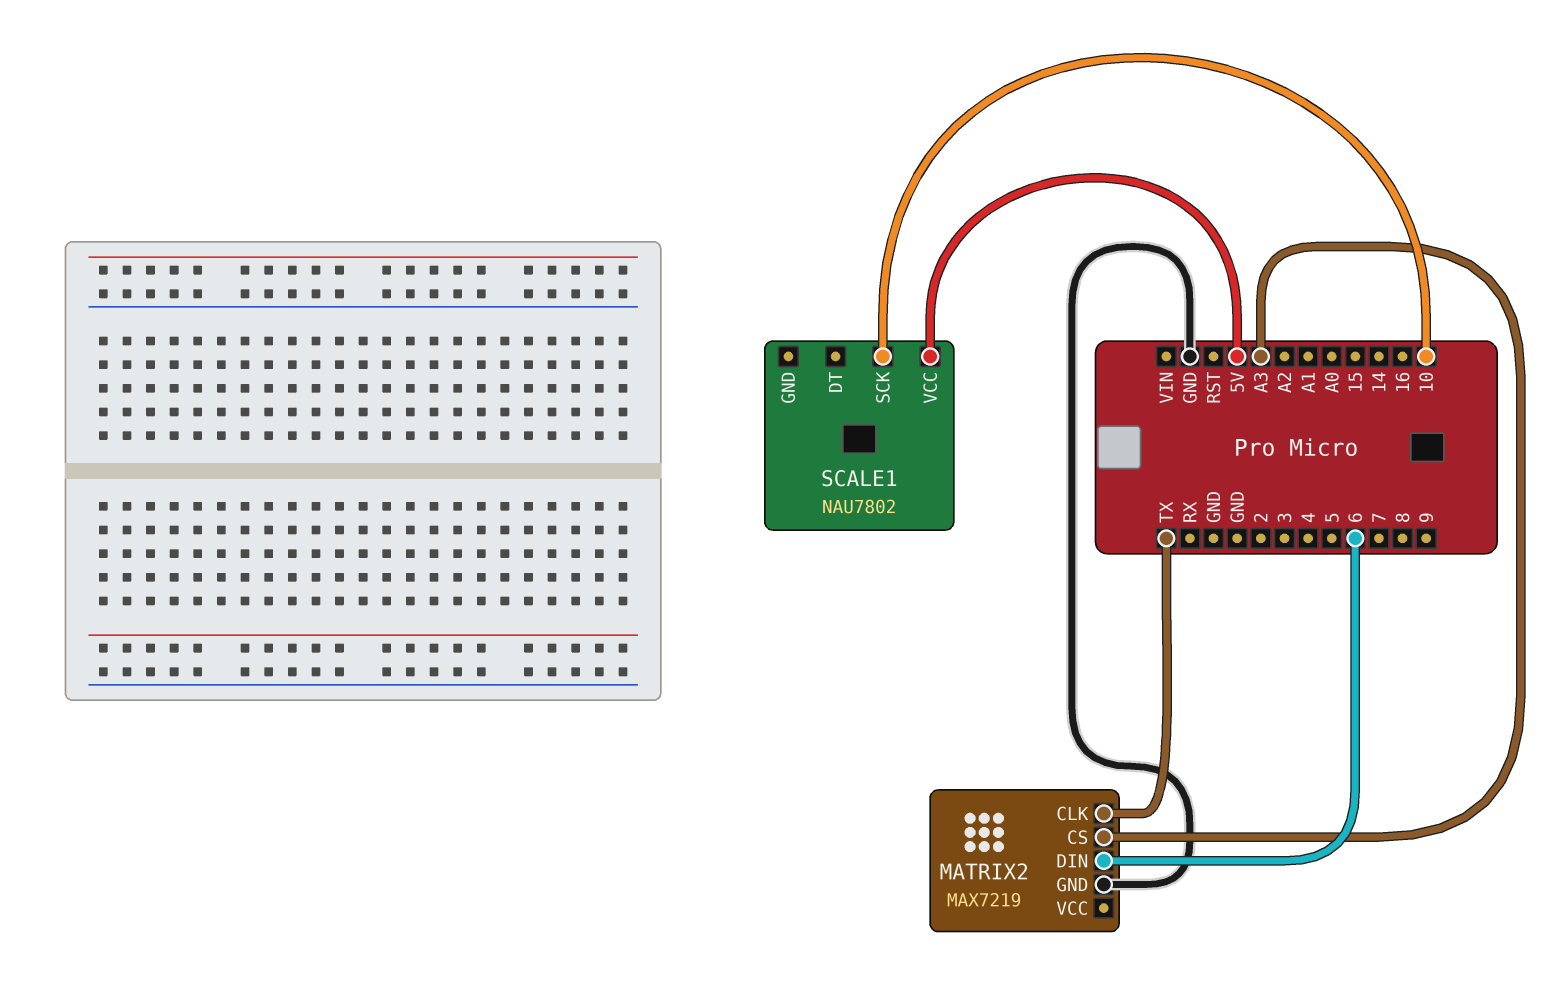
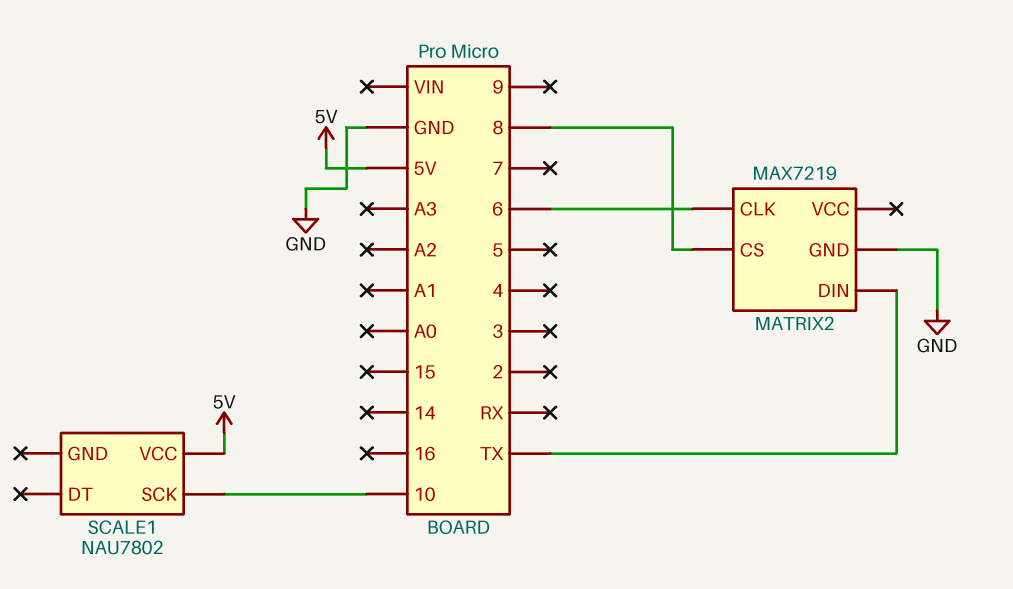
MATRIX2 pin CLK: TX -> 6
MATRIX2 pin CS: A3 -> 8
MATRIX2 pin DIN: 6 -> TX

